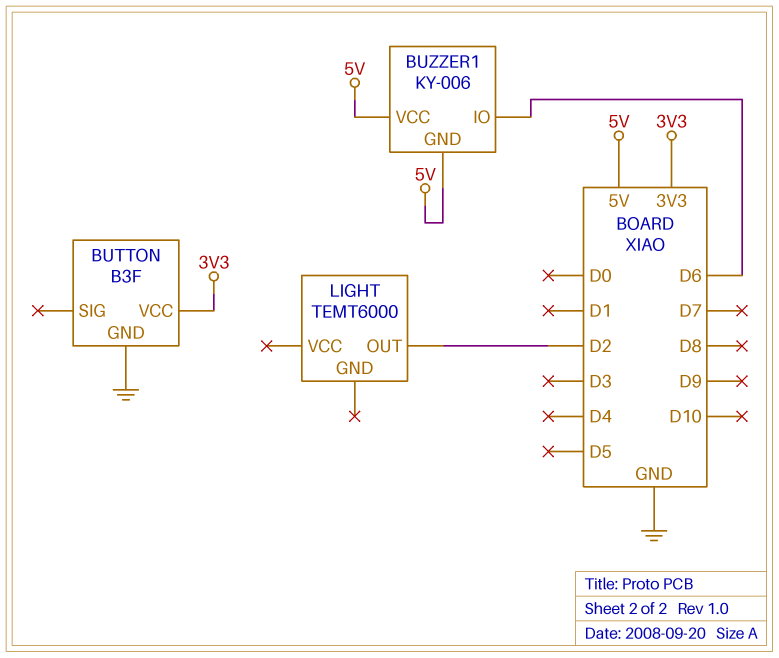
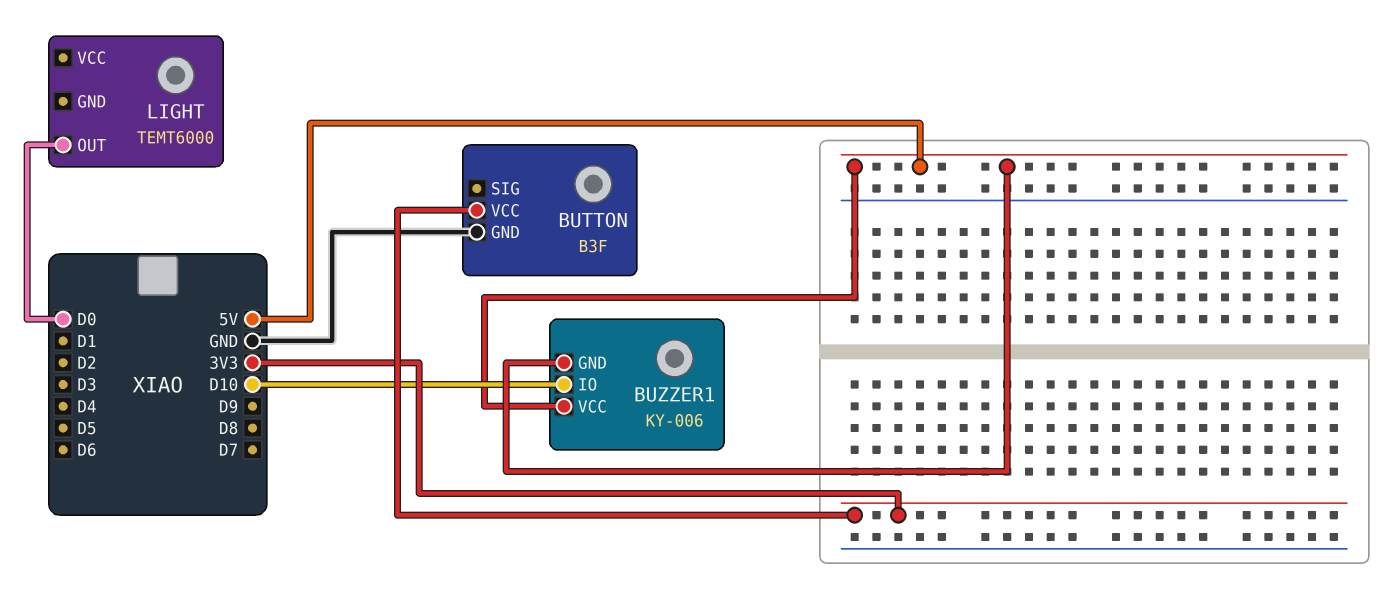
BUZZER1 pin IO: D6 -> D10
LIGHT pin OUT: D2 -> D0

